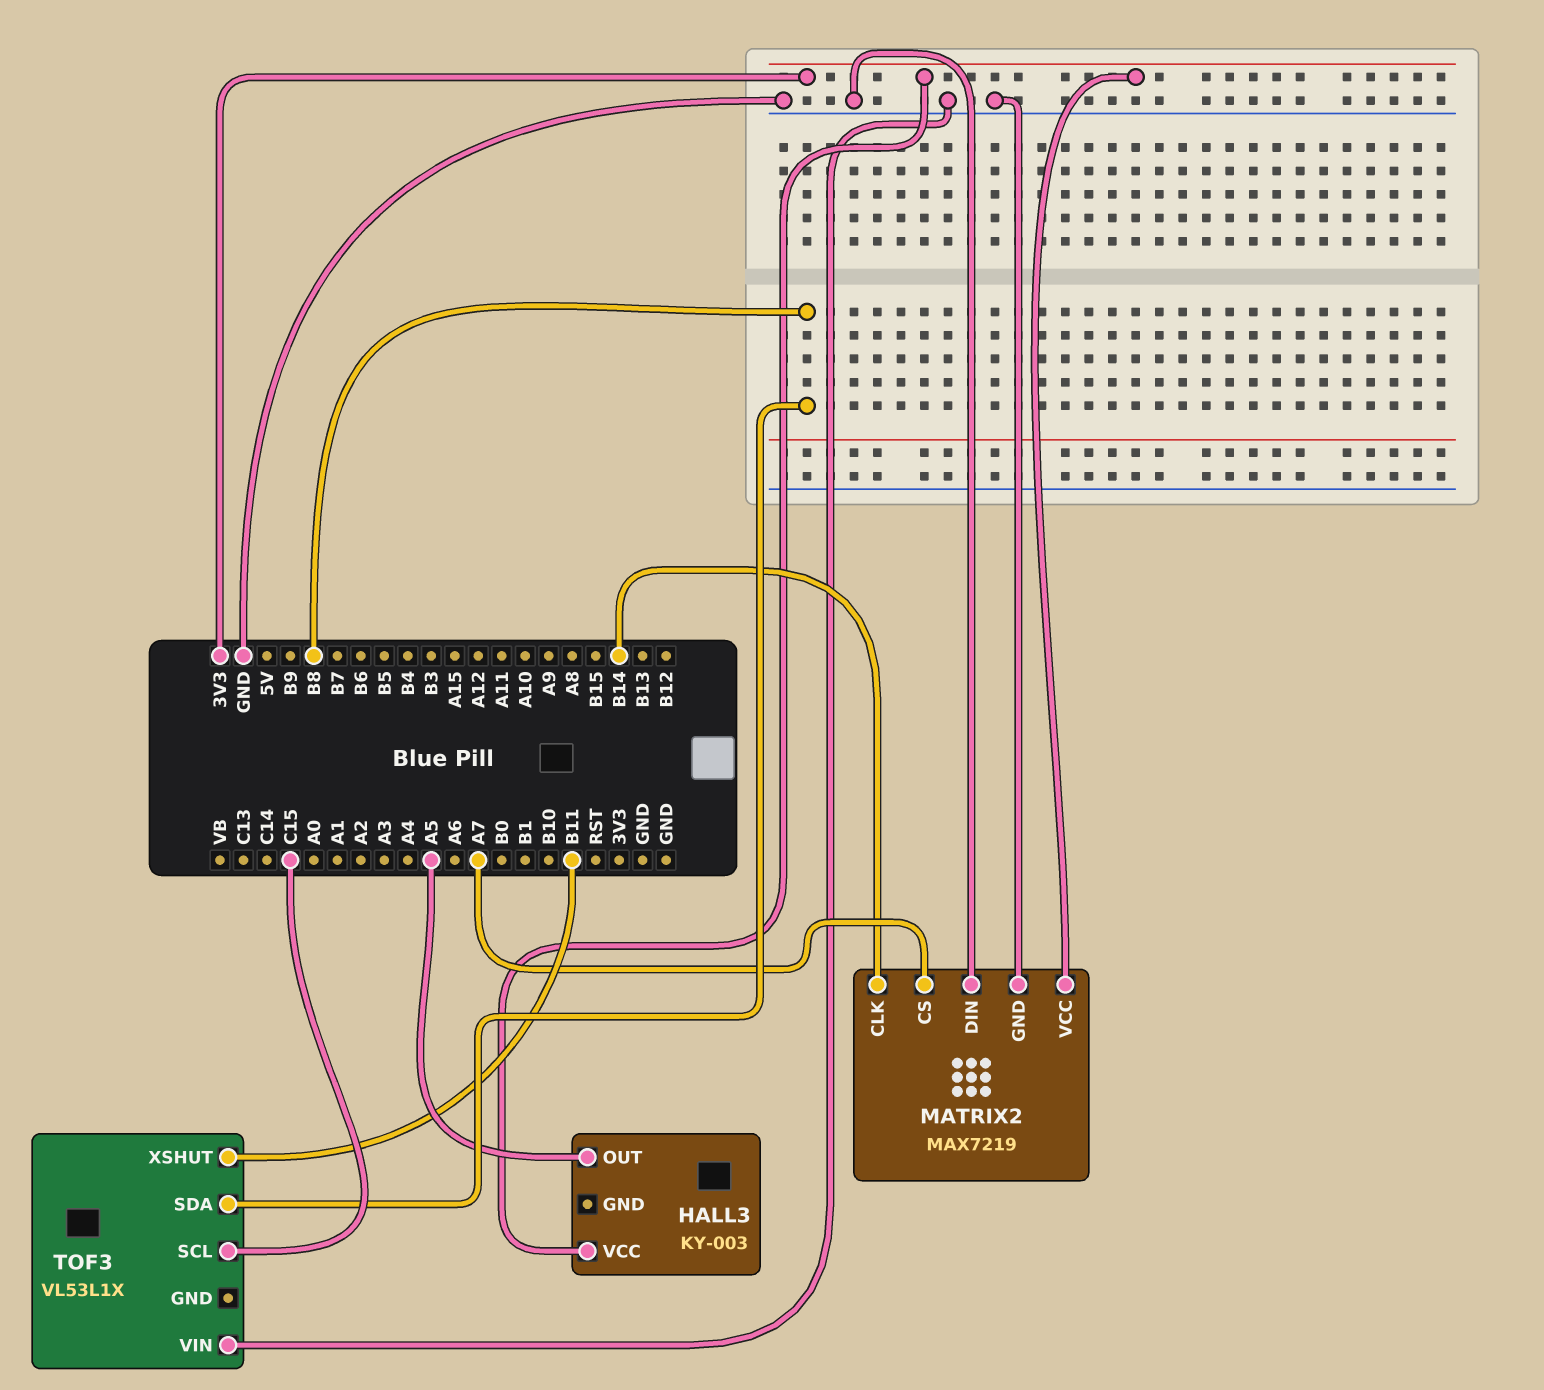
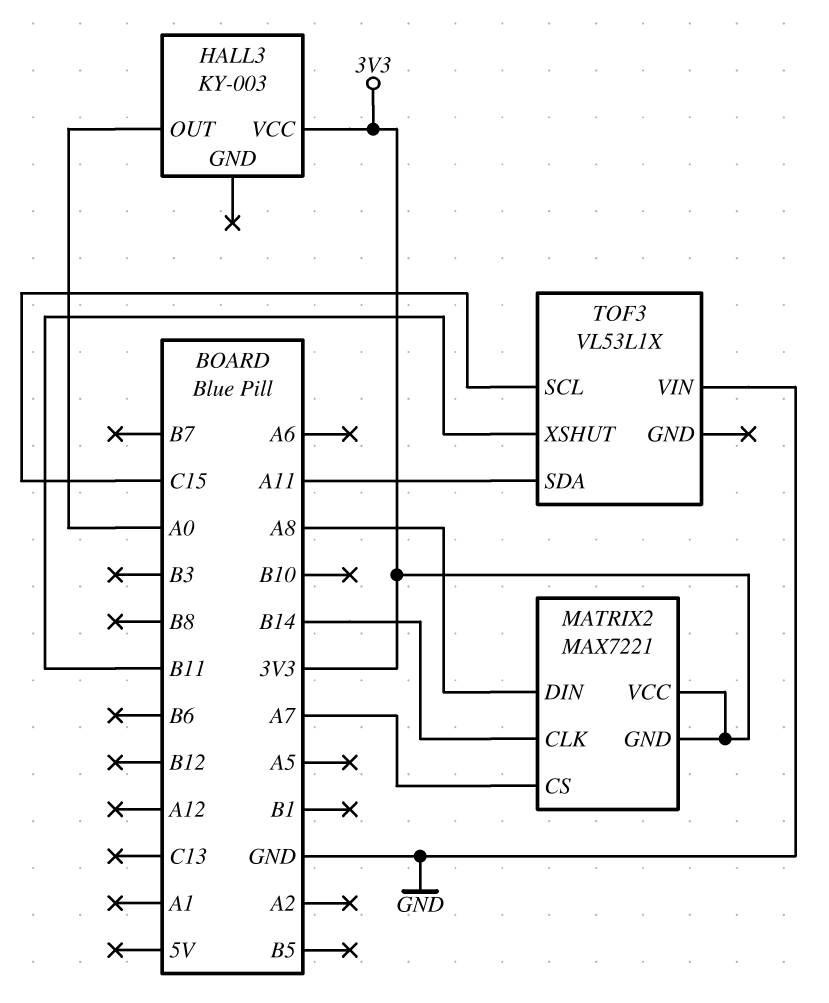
HALL3 pin OUT: A5 -> A0
MATRIX2: MAX7219 -> MAX7221
MATRIX2 pin DIN: GND -> A8
MATRIX2 pin GND: GND -> 3V3
TOF3 pin SDA: B8 -> A11

